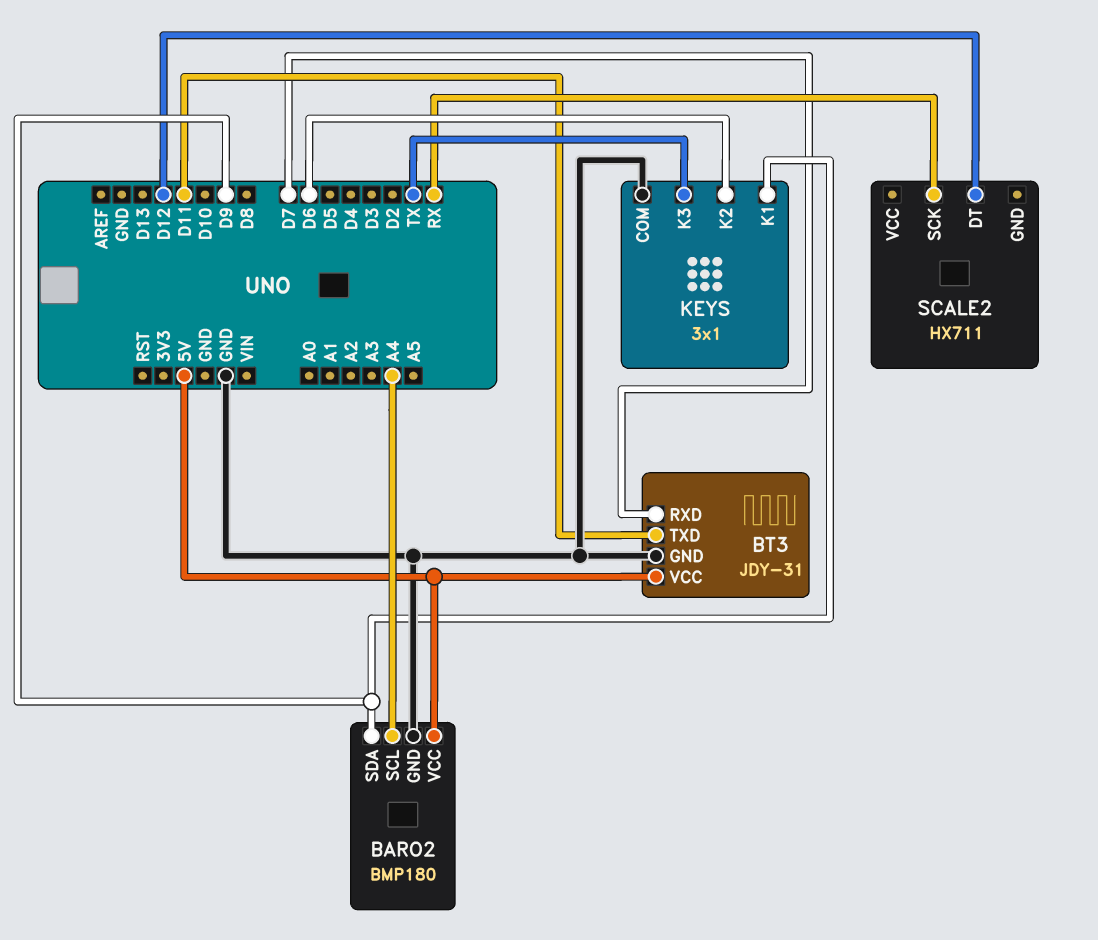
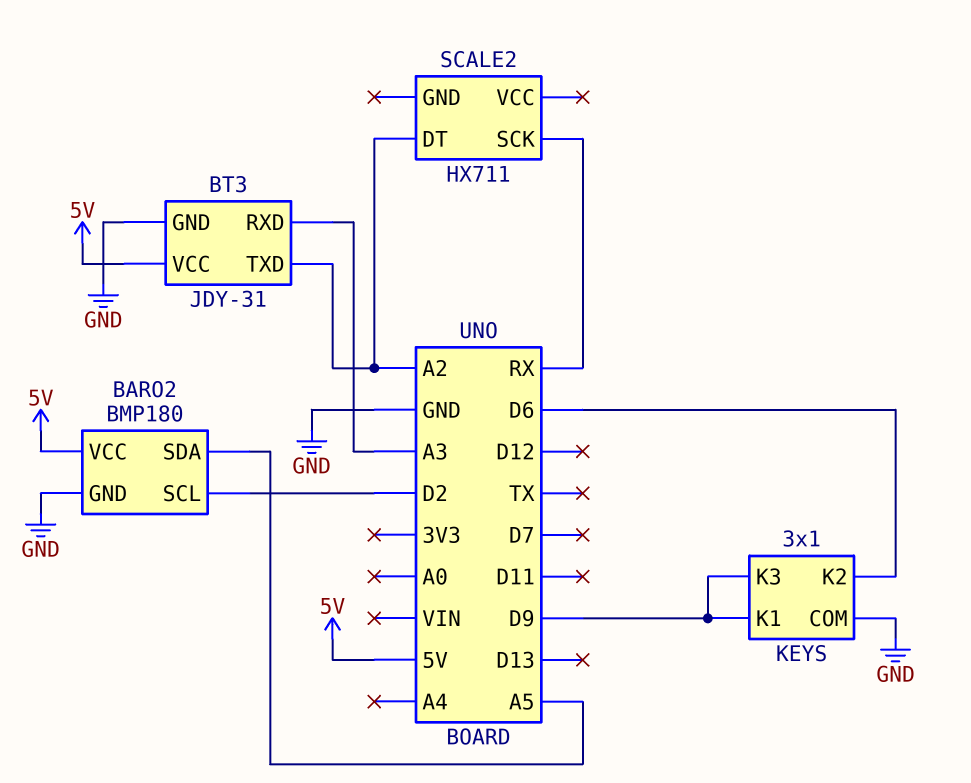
BARO2 pin SCL: A4 -> D2
BARO2 pin SDA: D9 -> A5
BT3 pin RXD: D7 -> A3
BT3 pin TXD: D11 -> A2
KEYS pin K3: TX -> D9
SCALE2 pin DT: D12 -> A2

